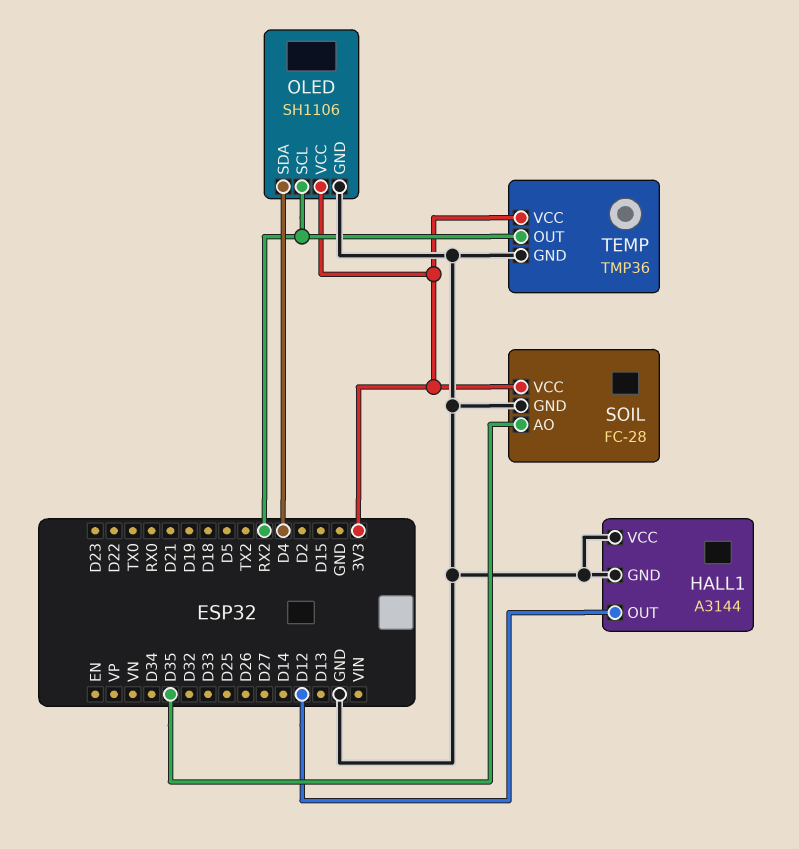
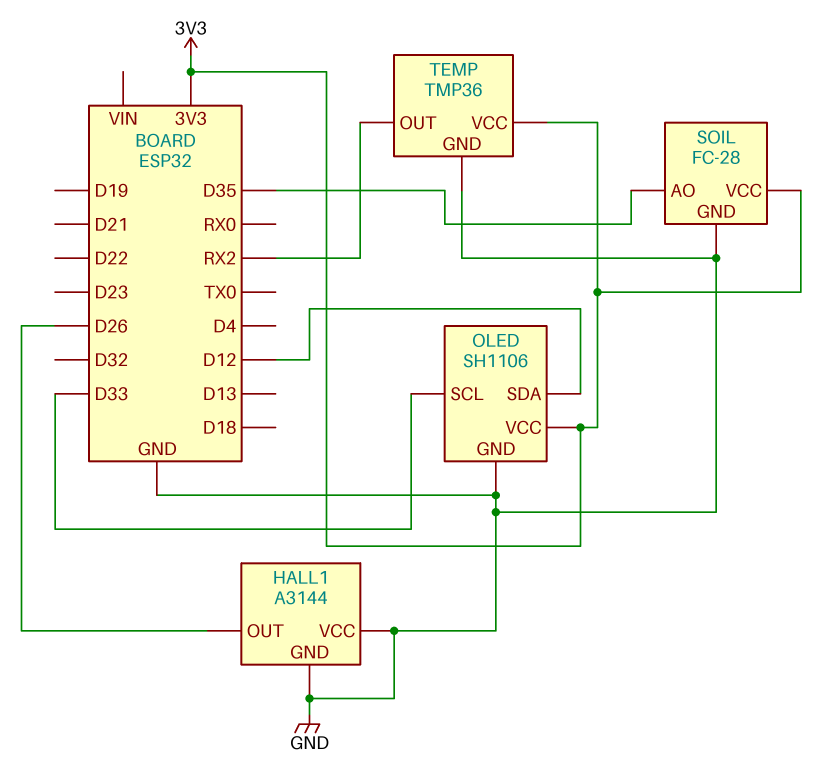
HALL1 pin OUT: D12 -> D26
OLED pin SCL: RX2 -> D33
OLED pin SDA: D4 -> D12

